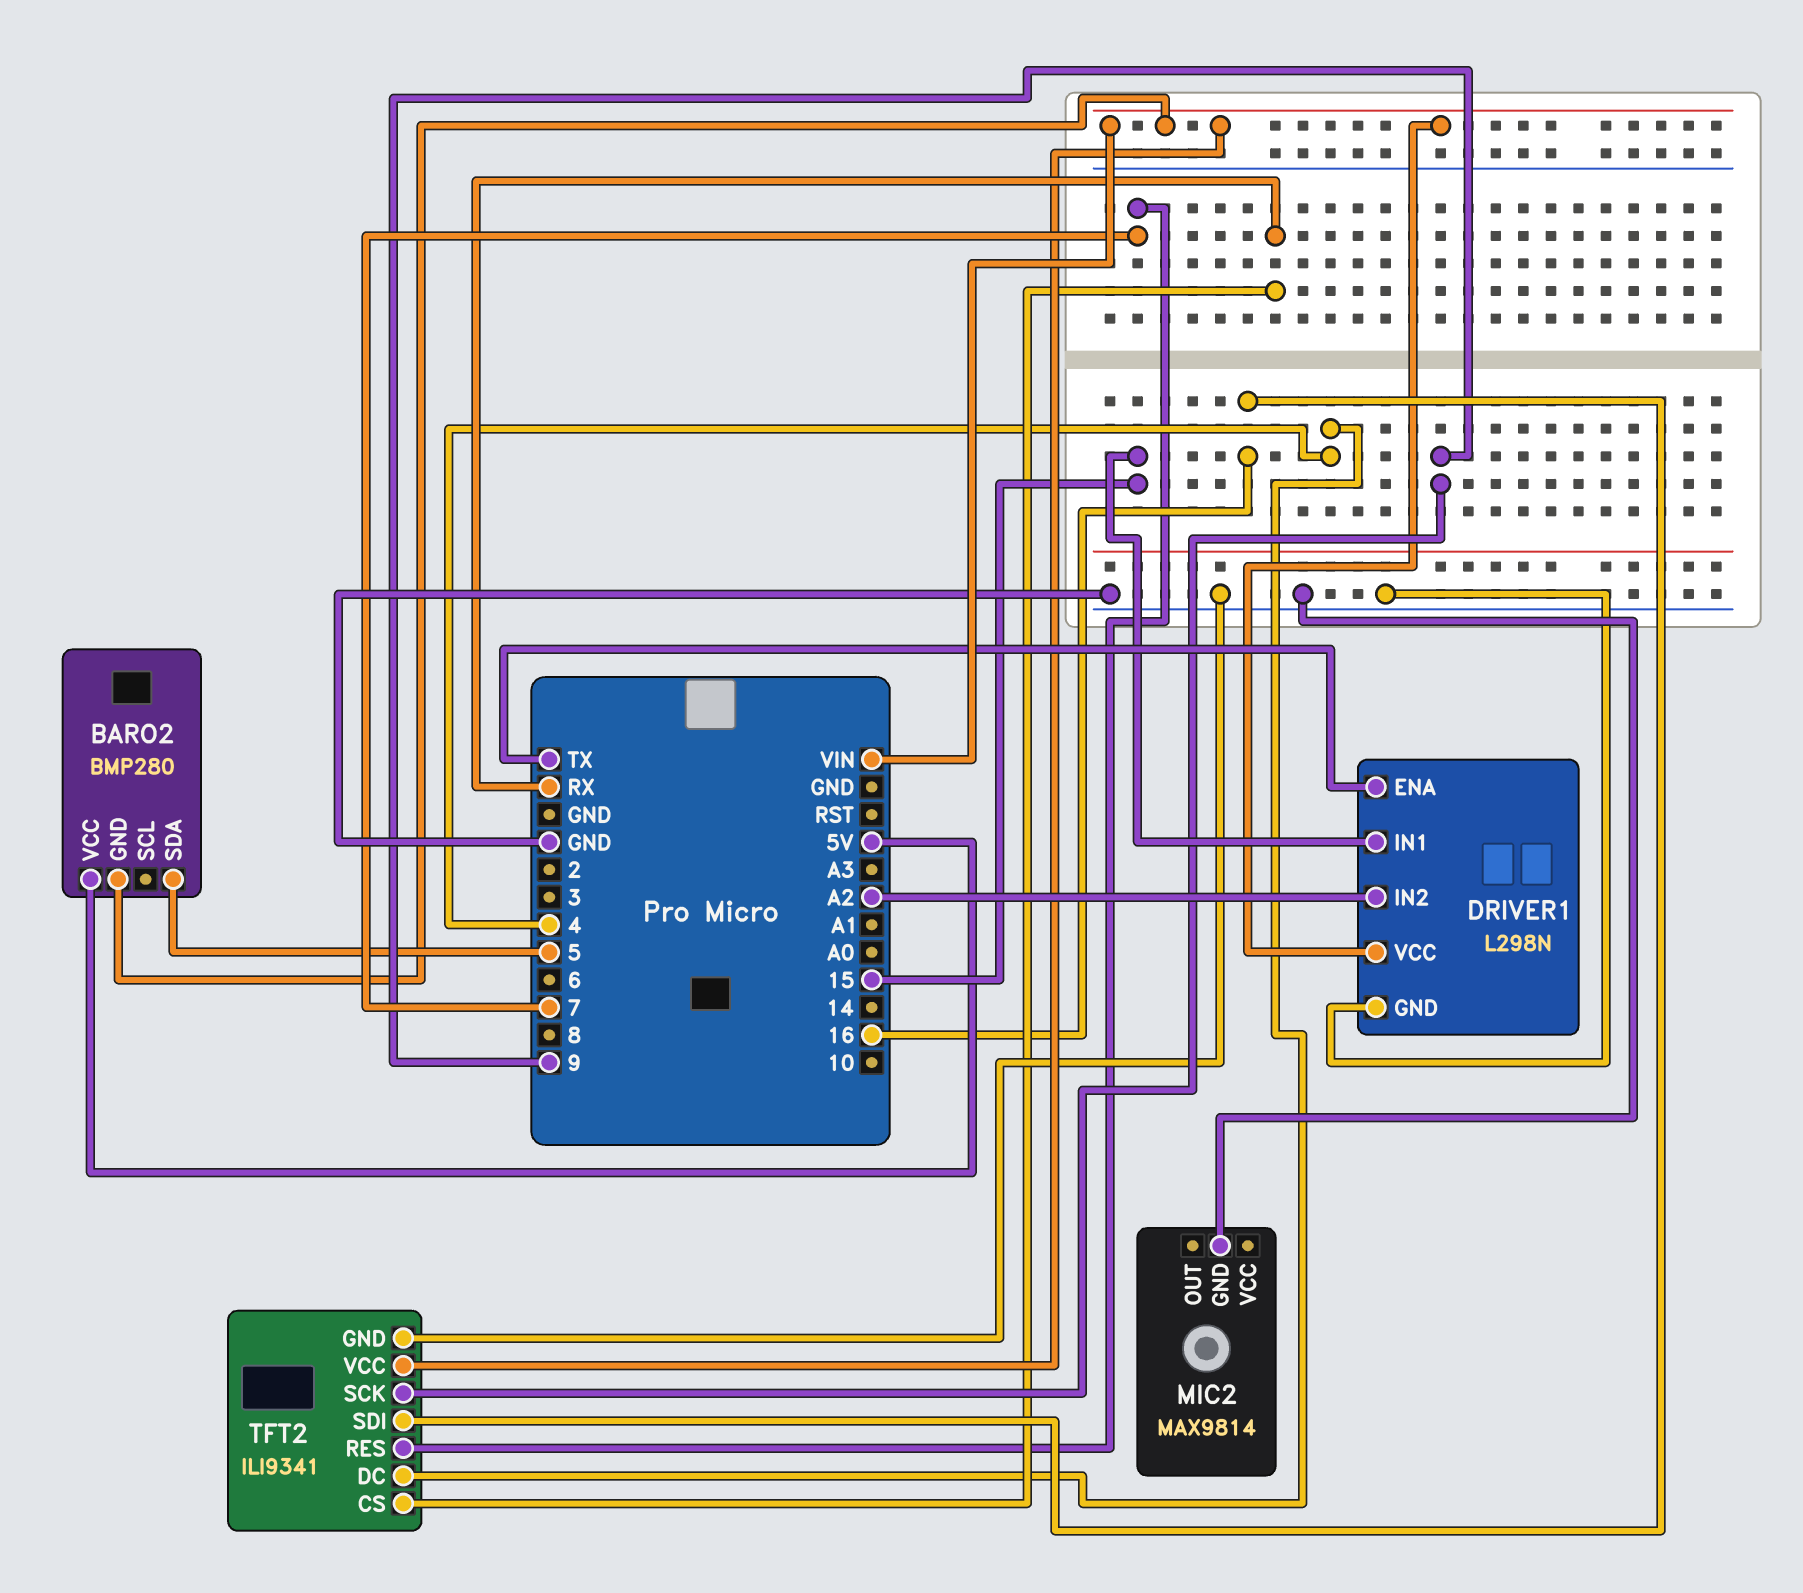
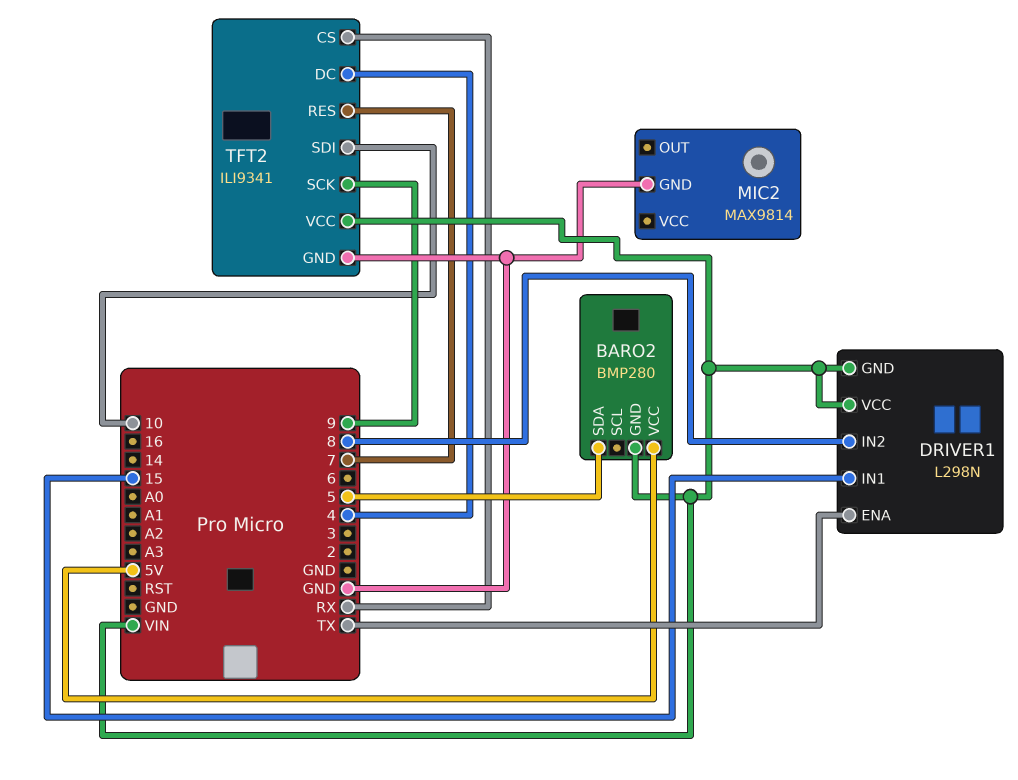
DRIVER1 pin GND: GND -> VIN
DRIVER1 pin IN2: A2 -> 8
TFT2 pin SDI: 16 -> 10

